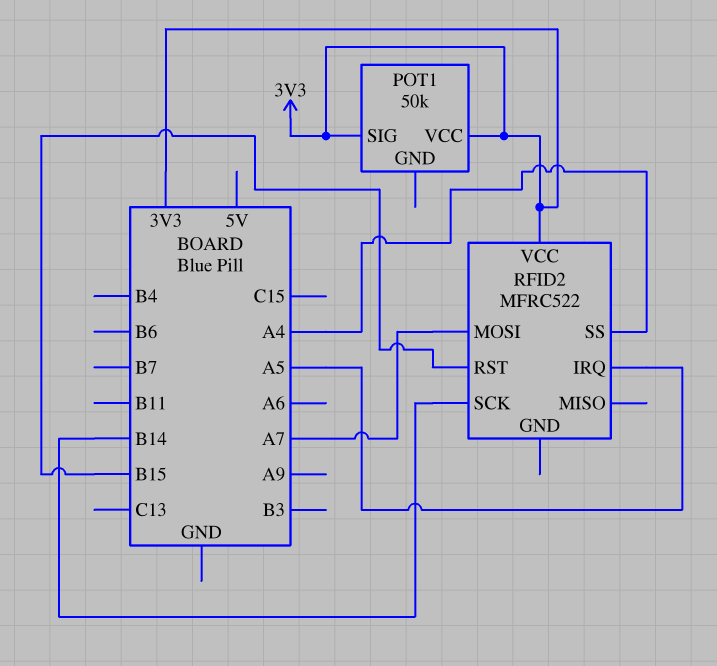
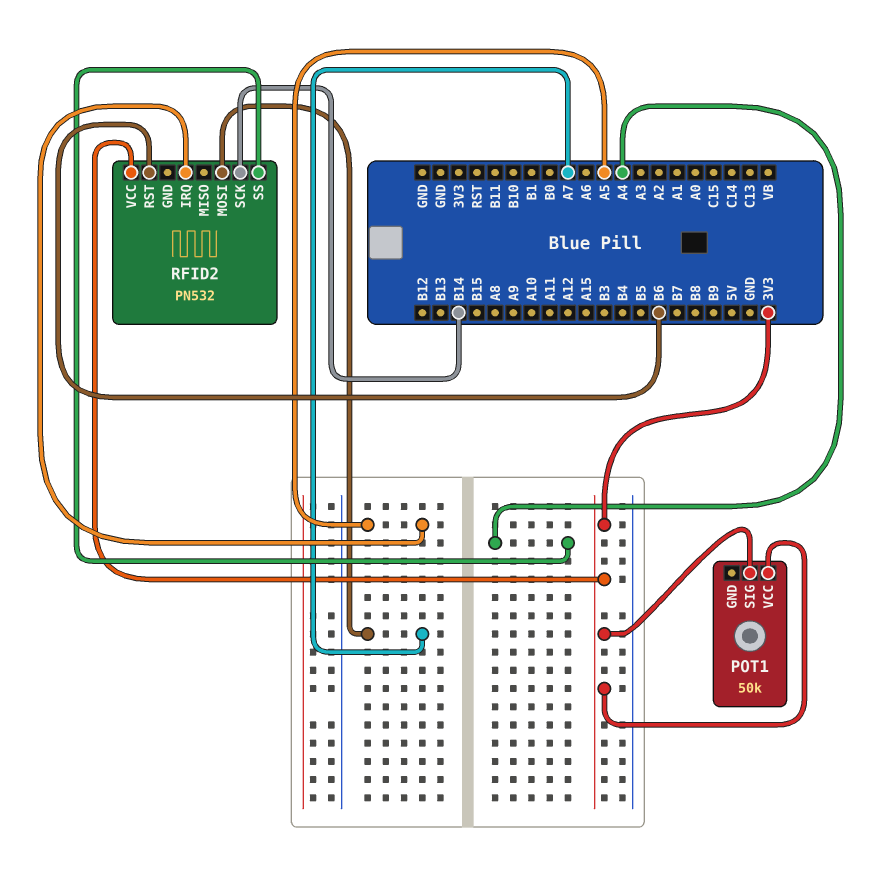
RFID2: MFRC522 -> PN532
RFID2 pin RST: B15 -> B6

